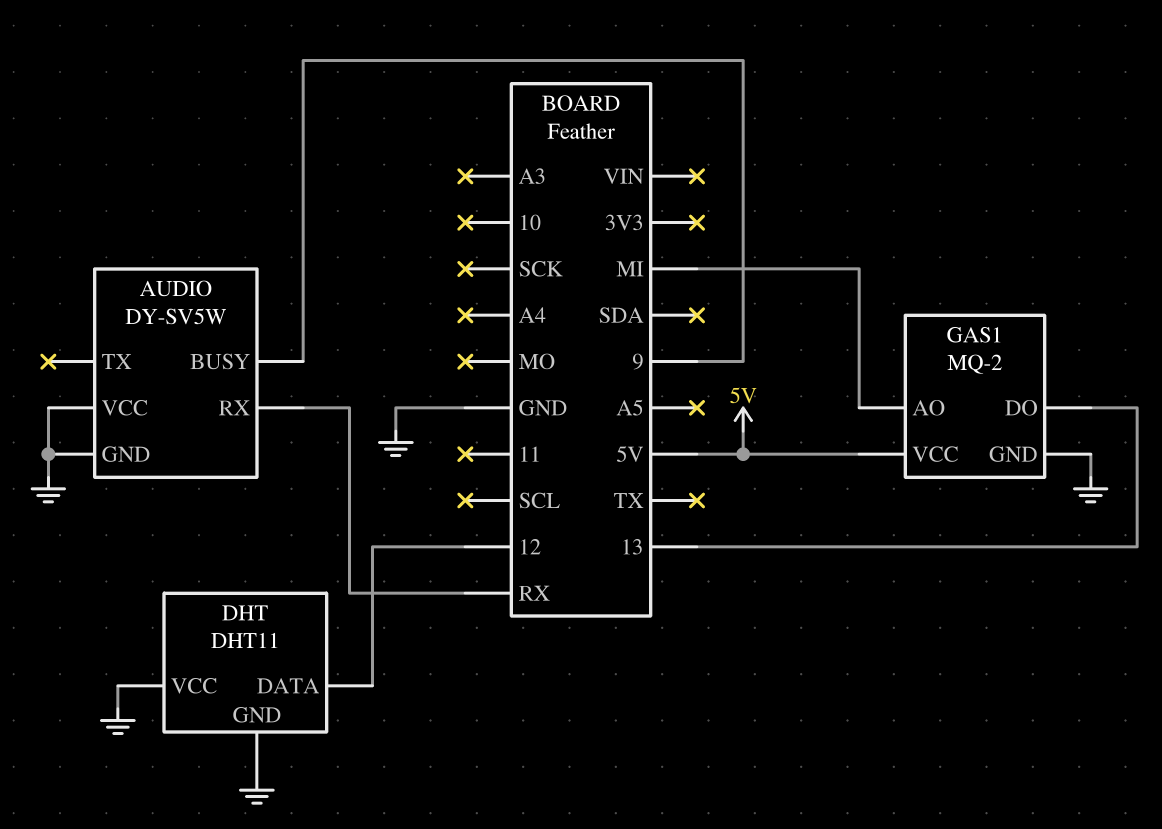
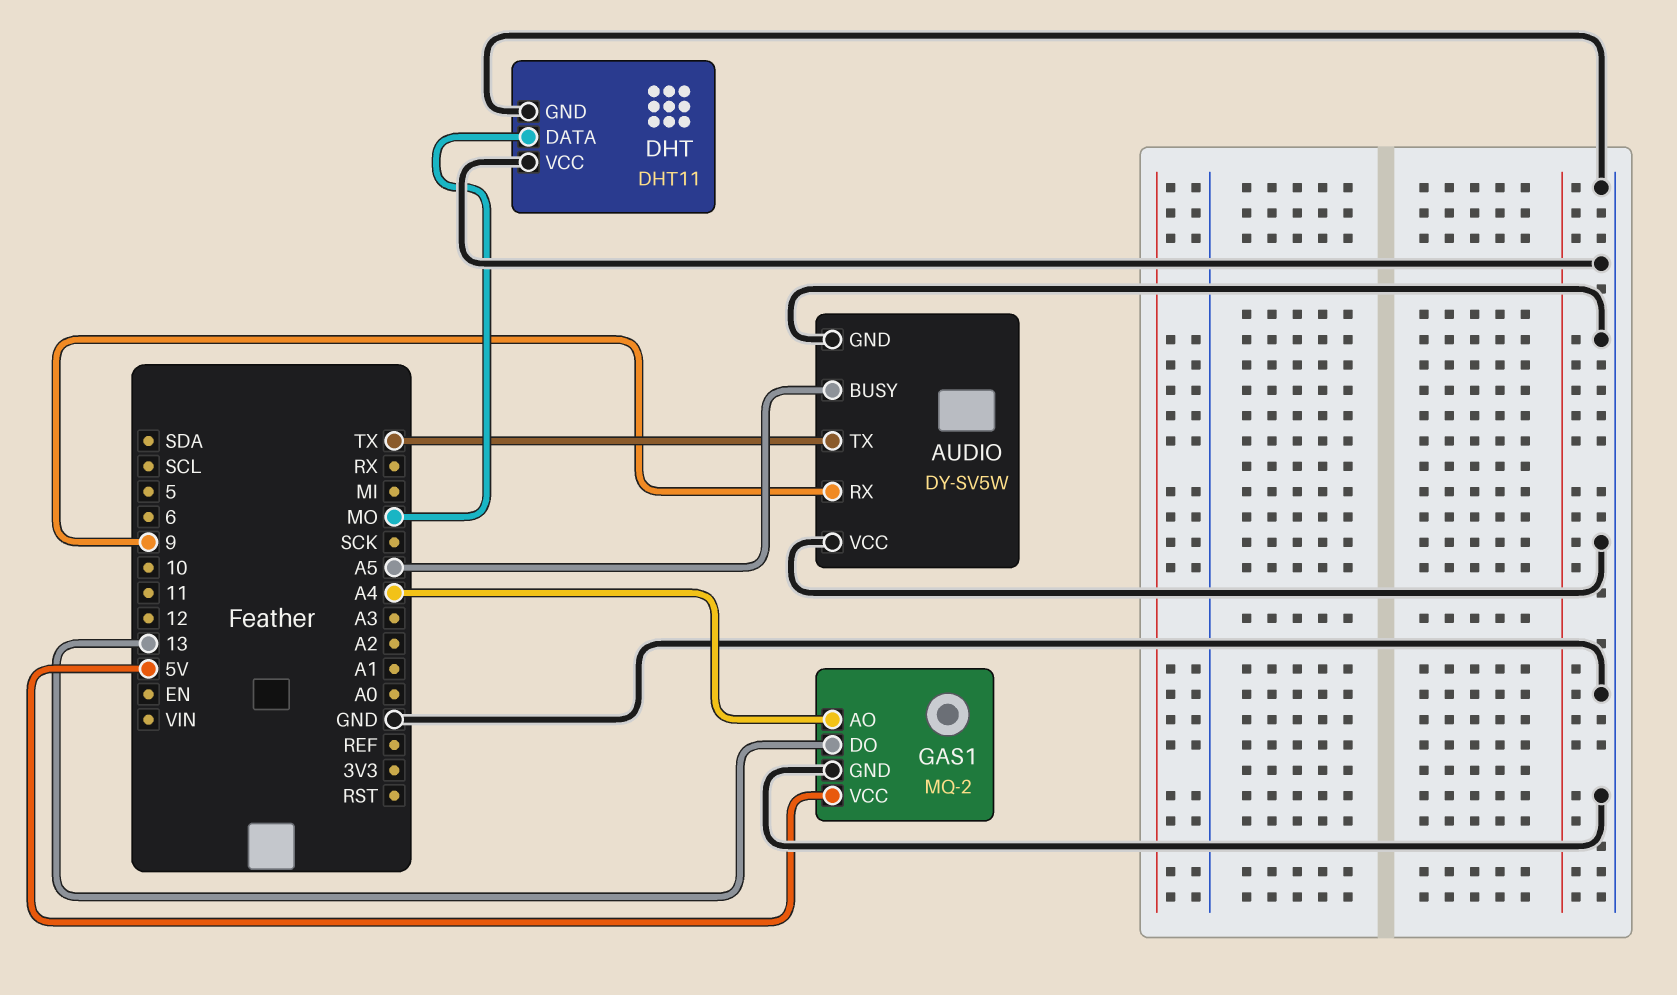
AUDIO pin BUSY: 9 -> A5
AUDIO pin RX: RX -> 9
AUDIO pin TX: none -> TX
DHT pin DATA: 12 -> MO
GAS1 pin AO: MI -> A4

